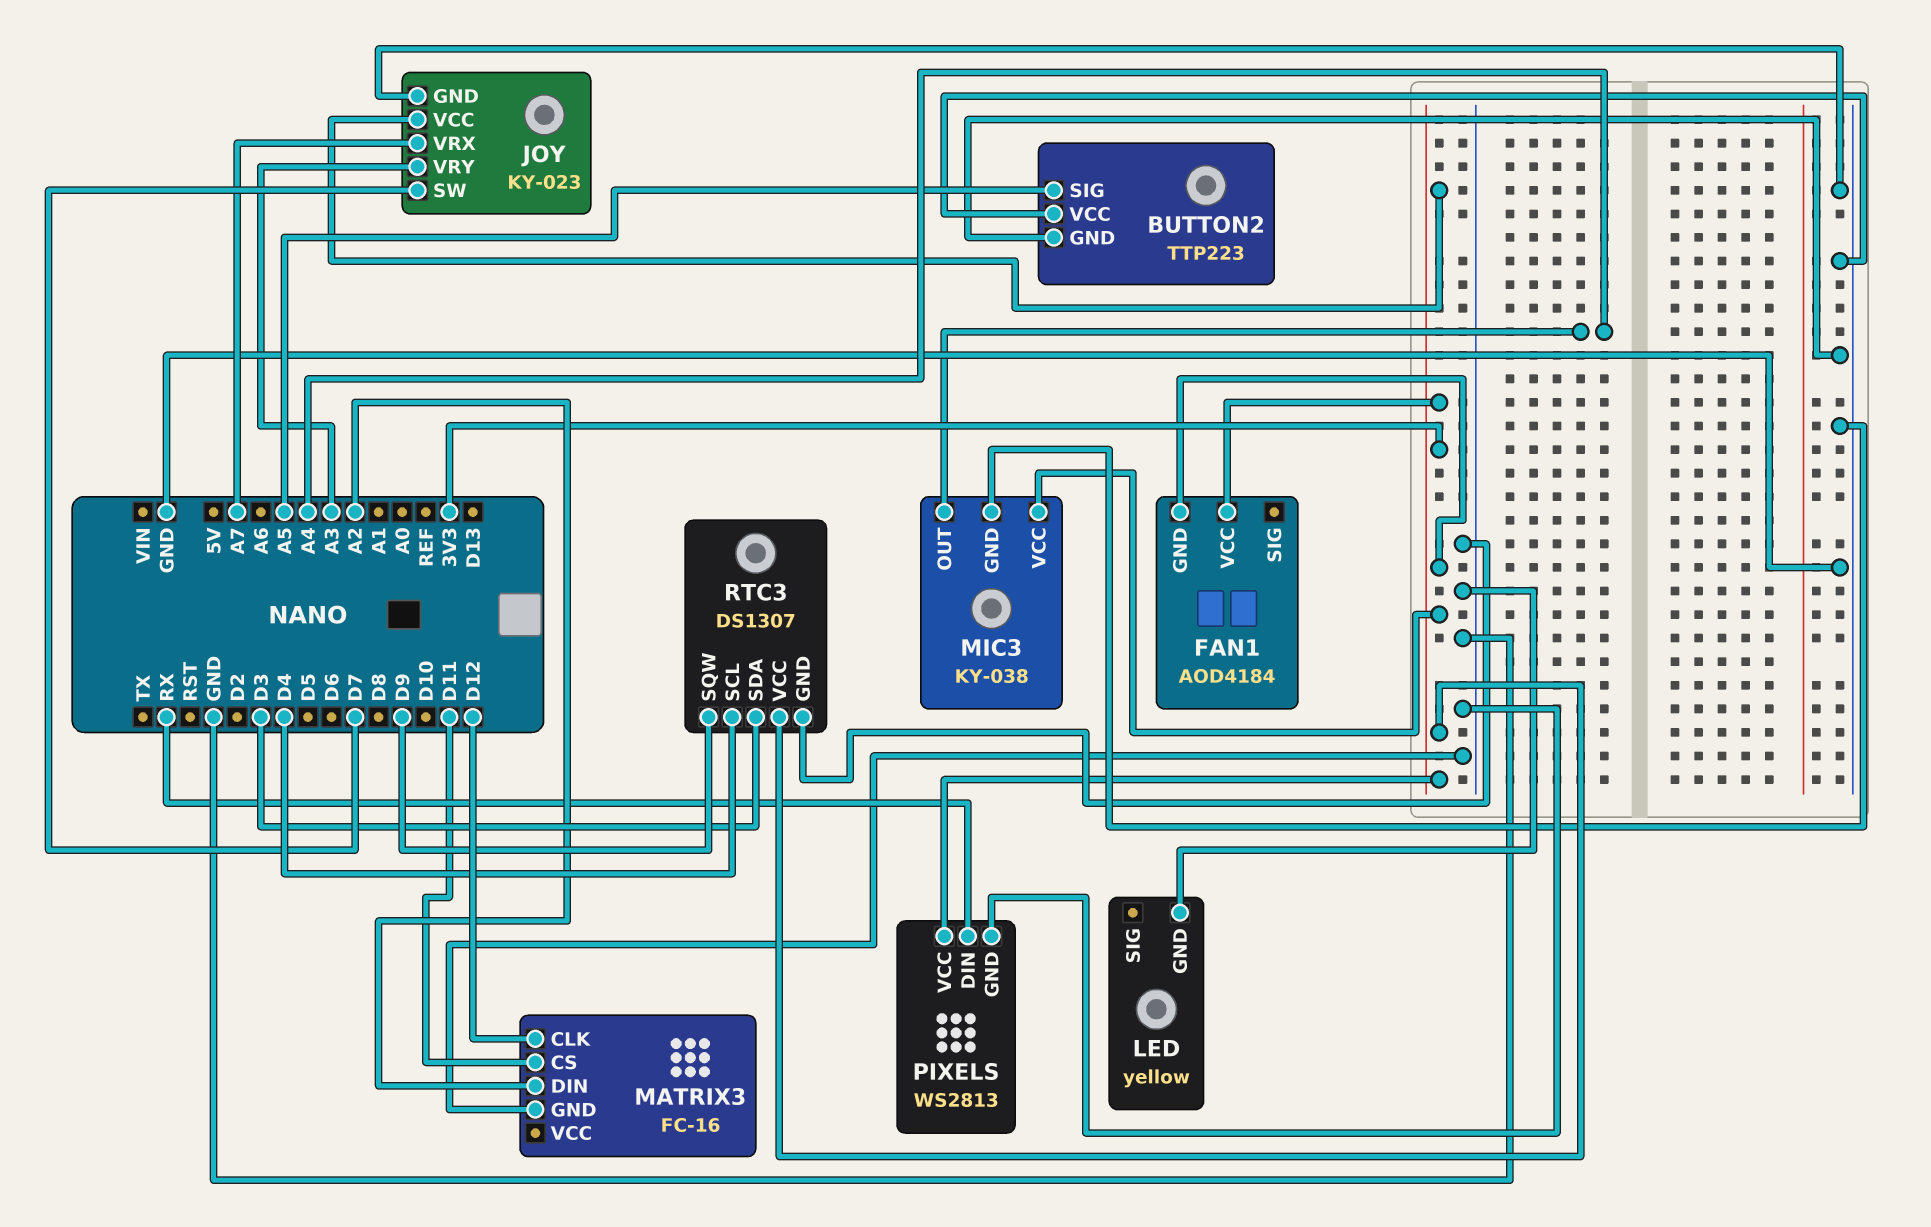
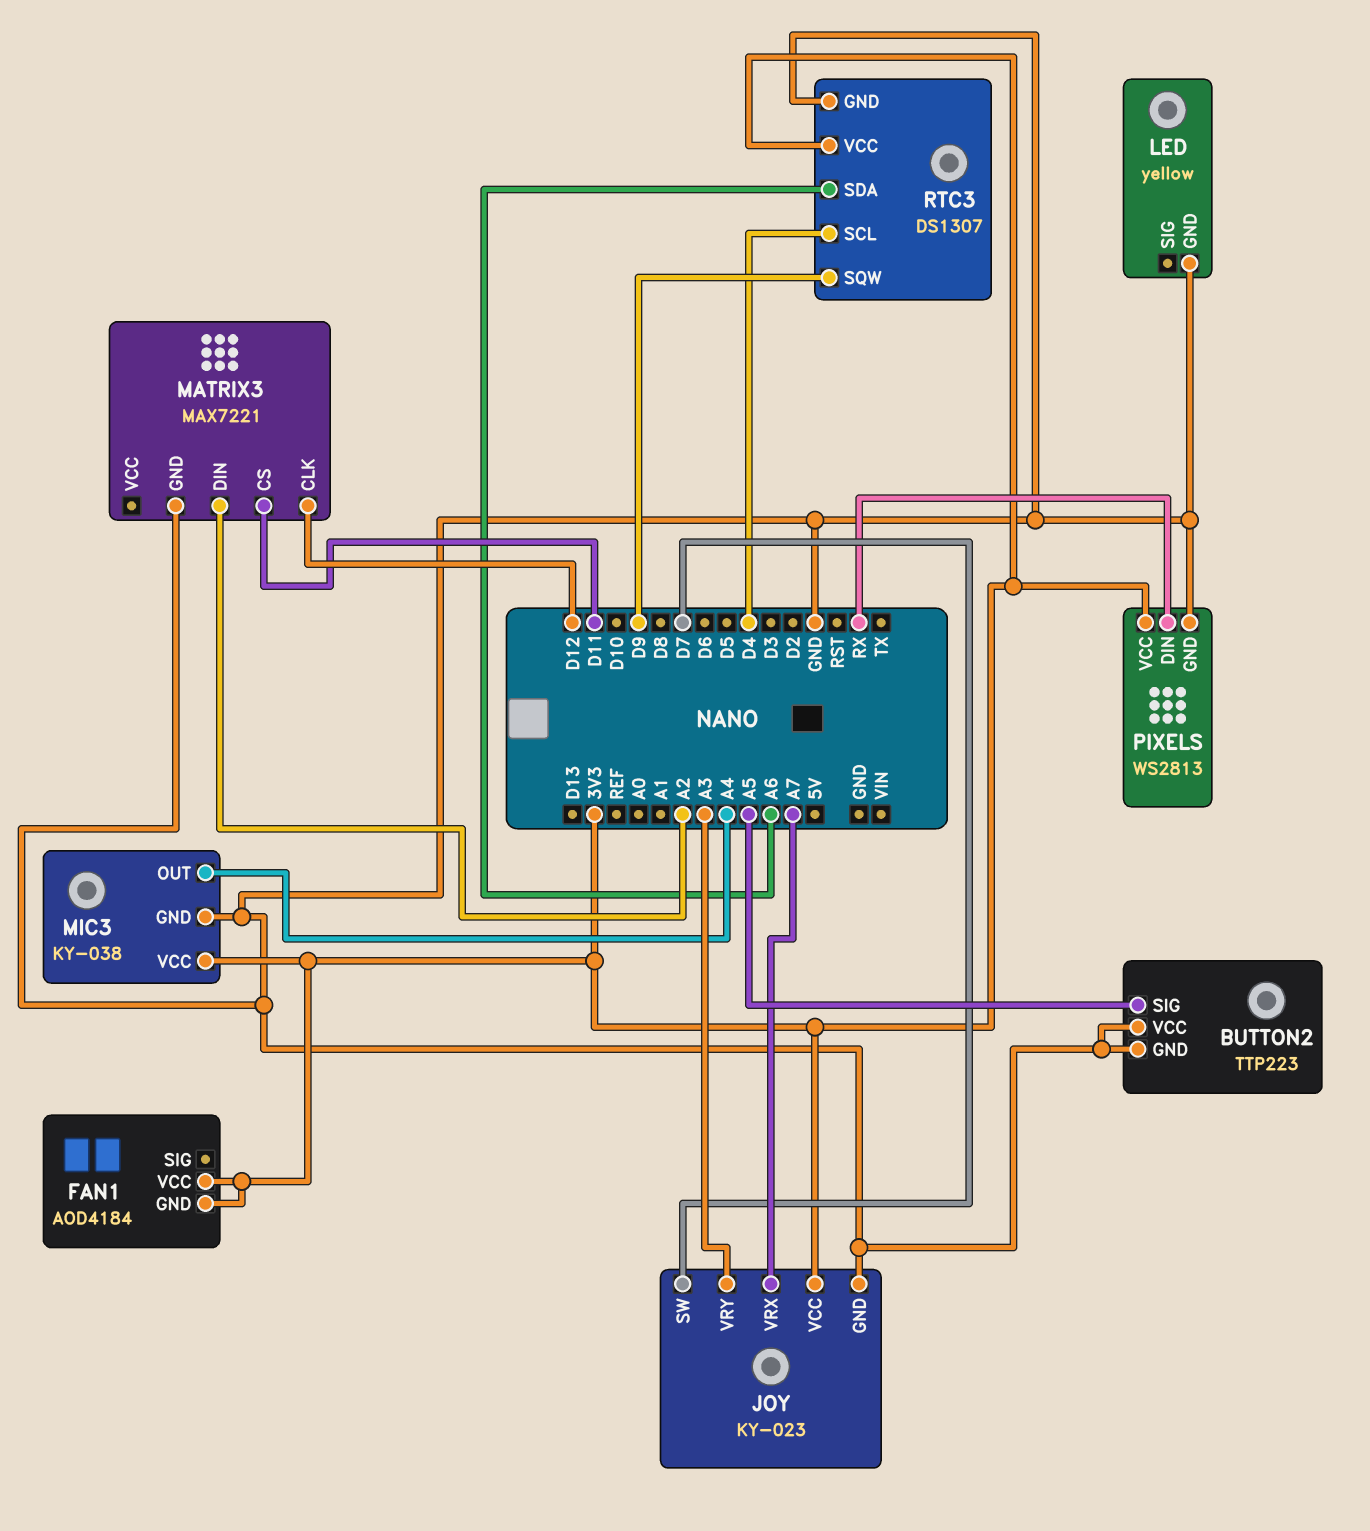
MATRIX3: FC-16 -> MAX7221
RTC3 pin SDA: D3 -> A6

